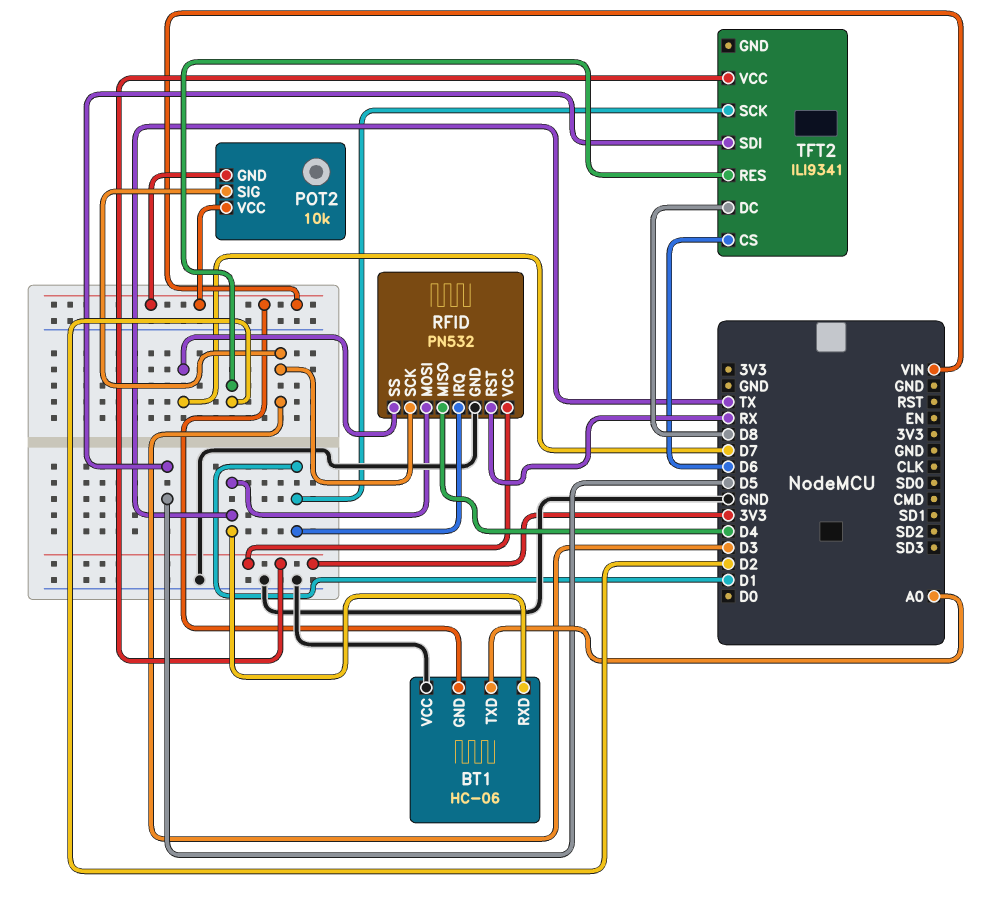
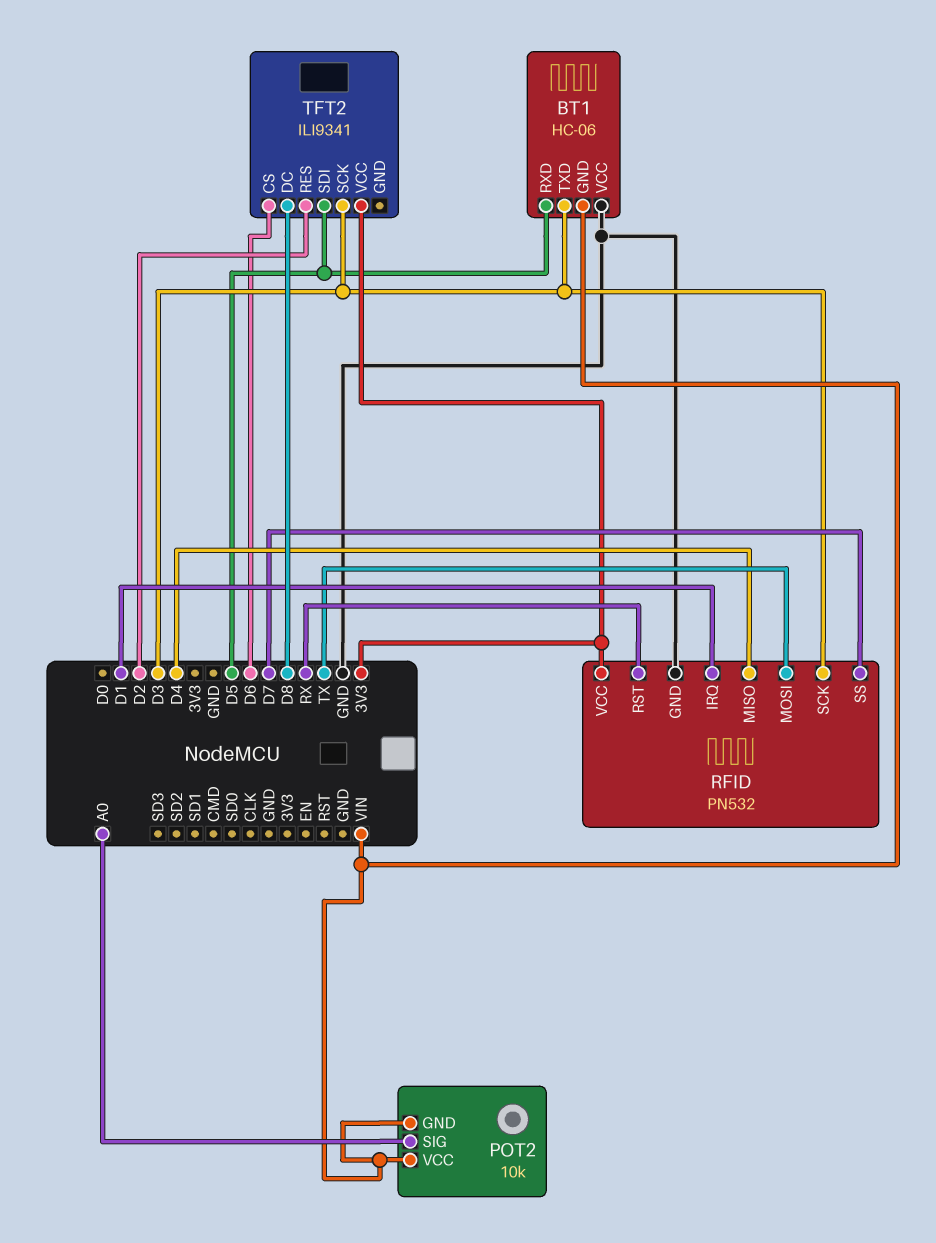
BT1 pin RXD: TX -> D5
BT1 pin TXD: A0 -> D3
POT2 pin SIG: D3 -> A0
TFT2 pin SCK: D1 -> D3

